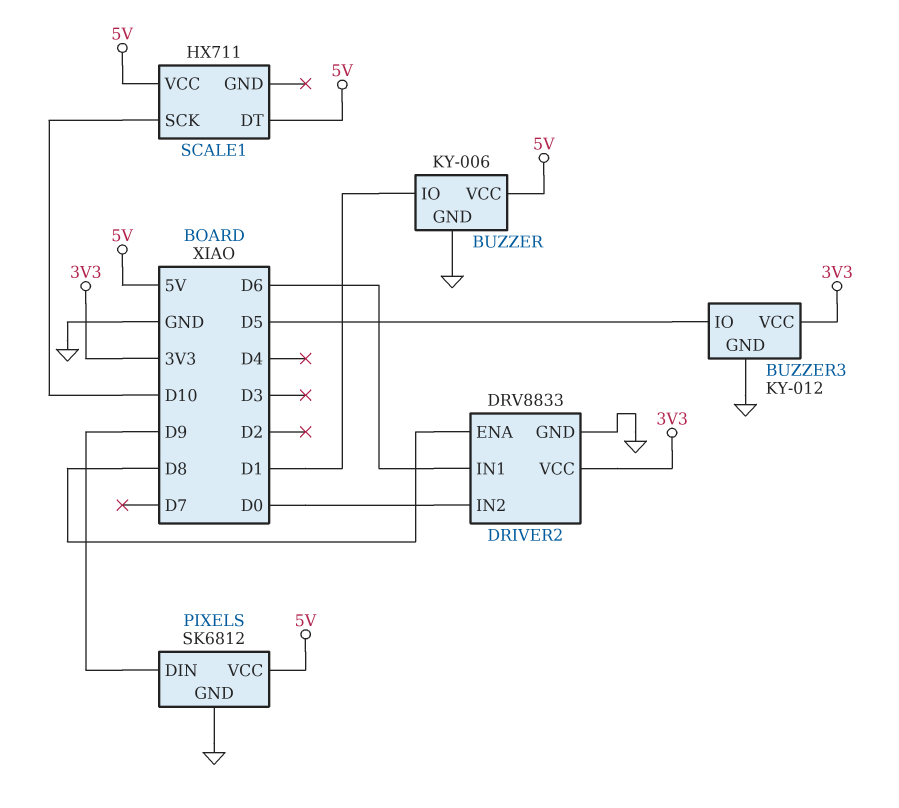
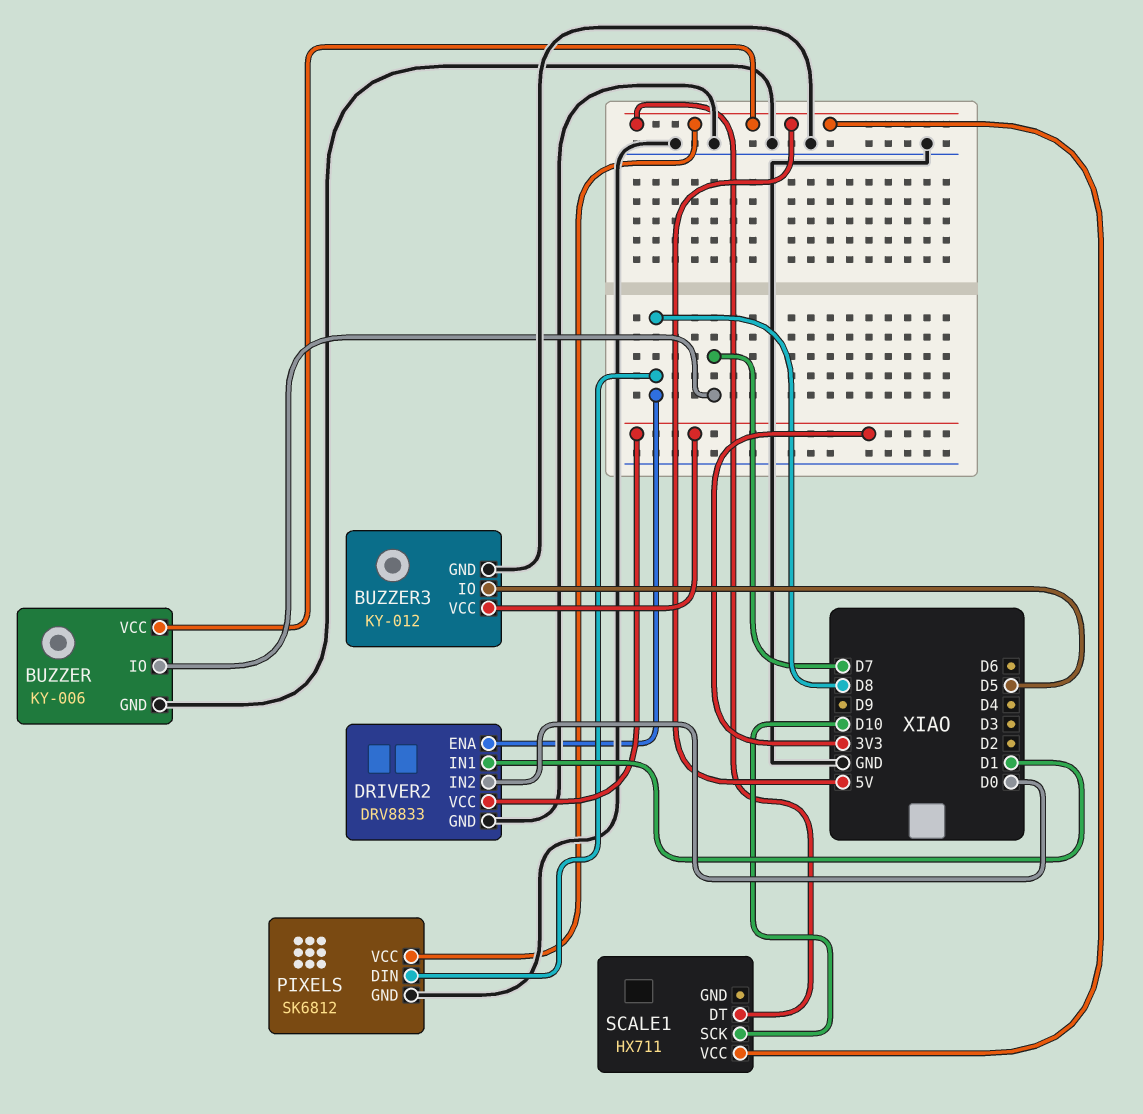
BUZZER pin IO: D1 -> D7
DRIVER2 pin IN1: D6 -> D1
PIXELS pin DIN: D9 -> D8

